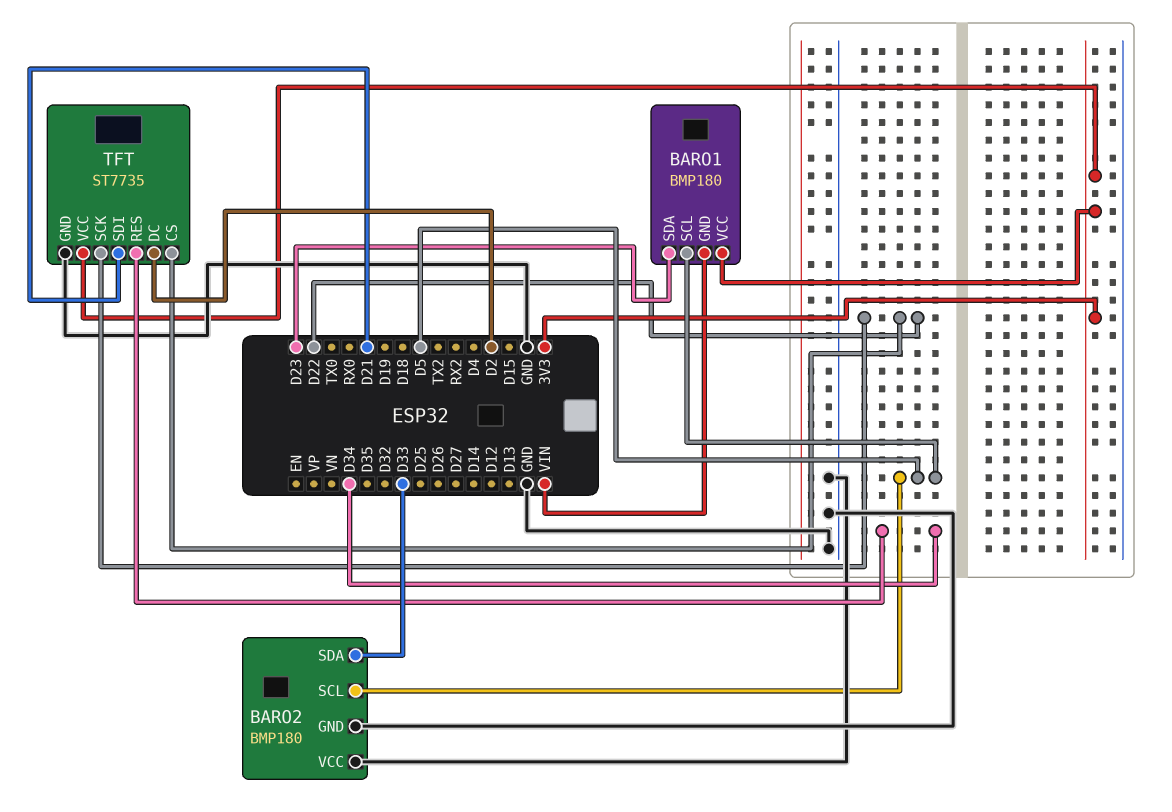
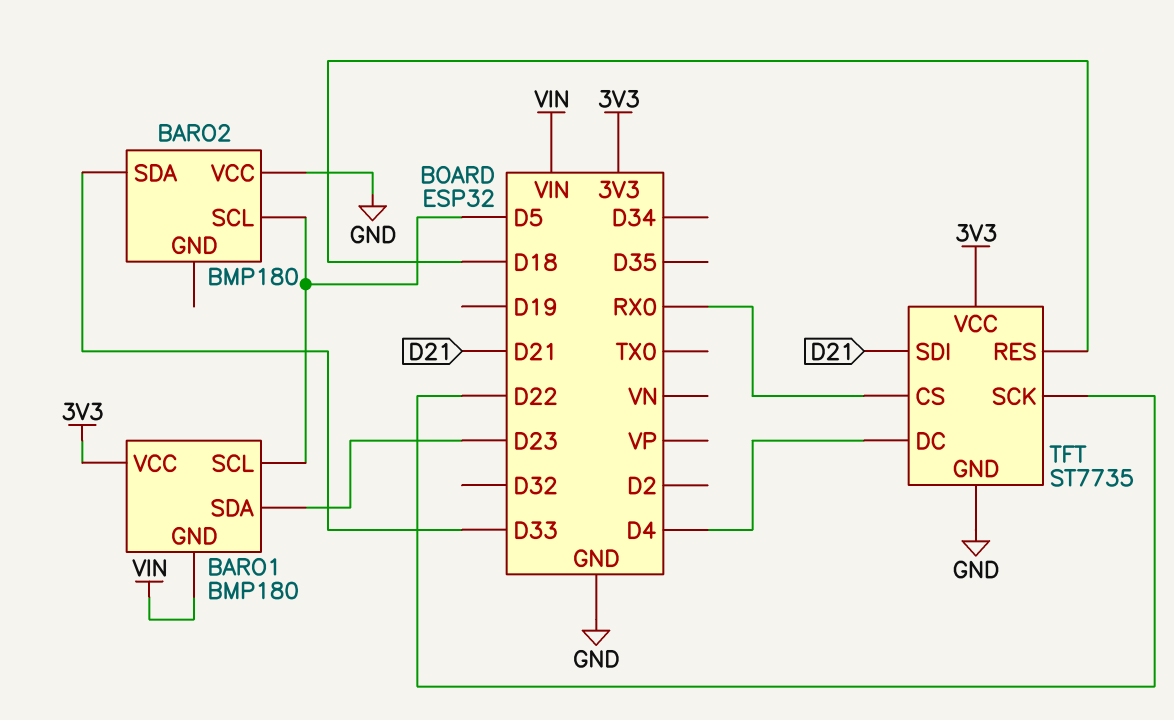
BARO2 pin GND: GND -> none
TFT pin CS: D22 -> RX0
TFT pin DC: D2 -> D4
TFT pin RES: D34 -> D18

